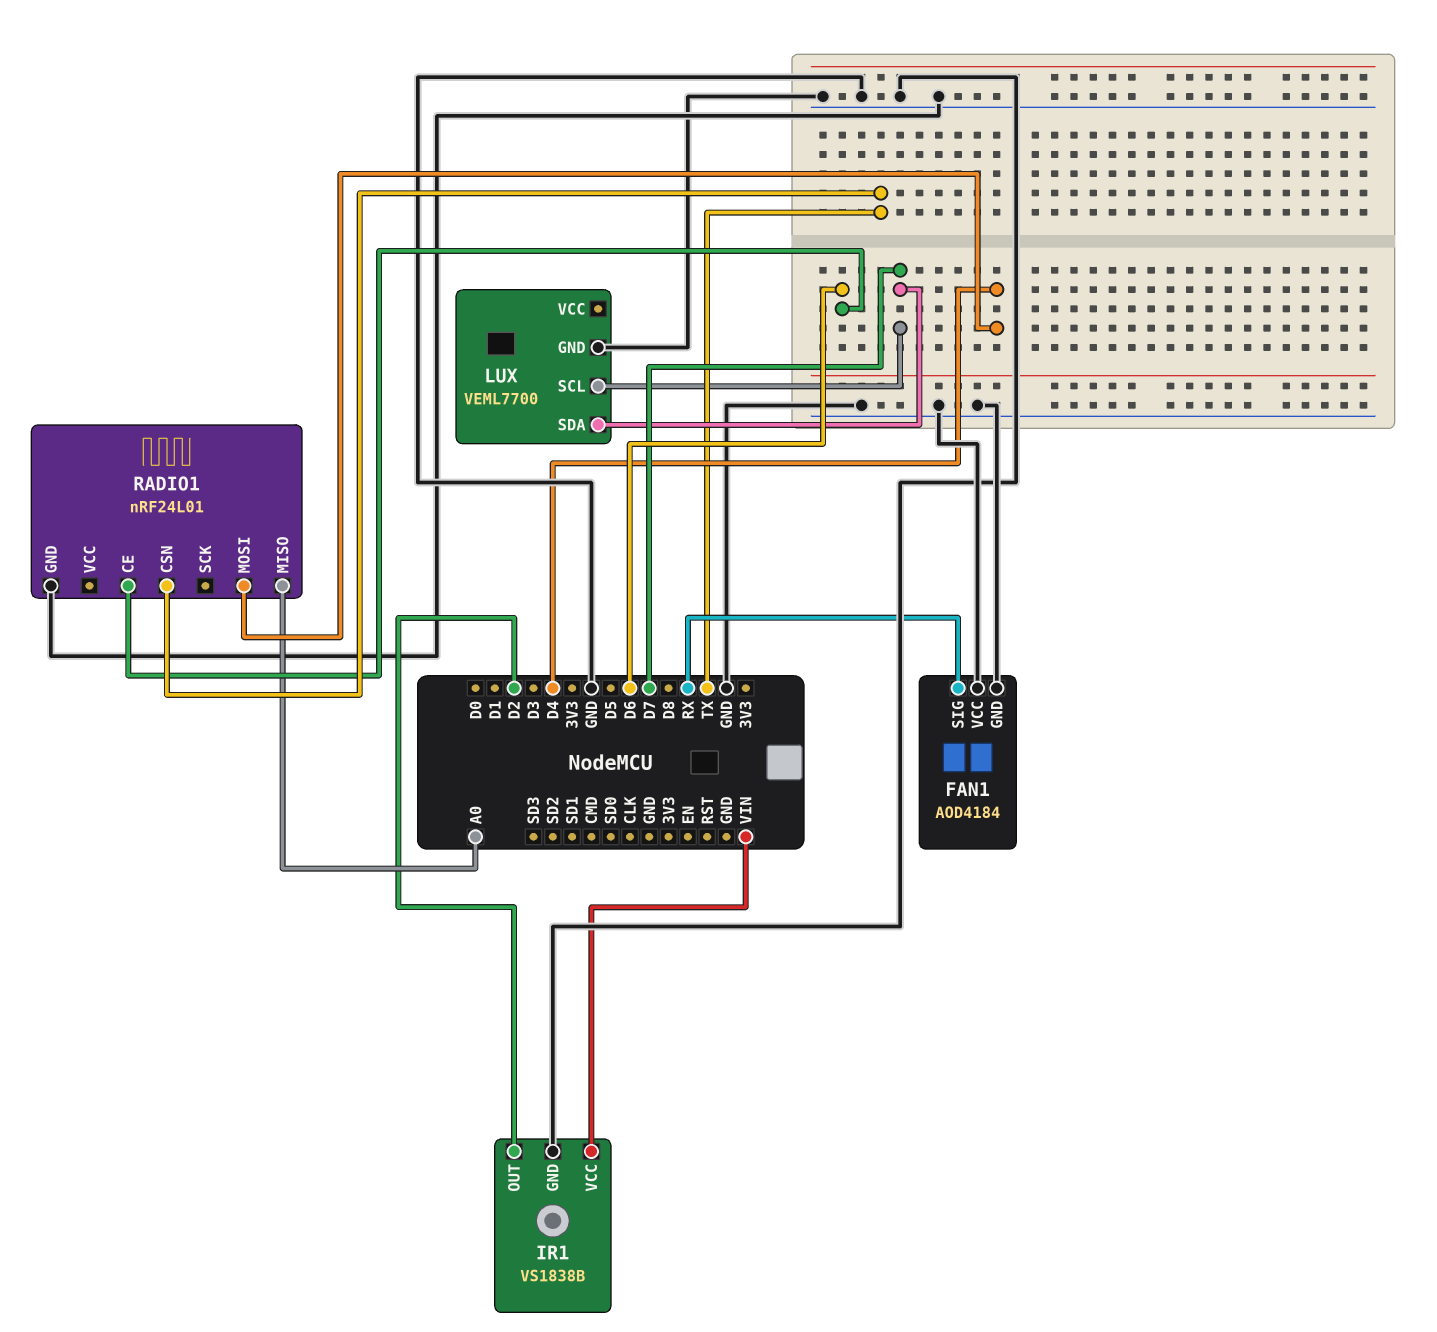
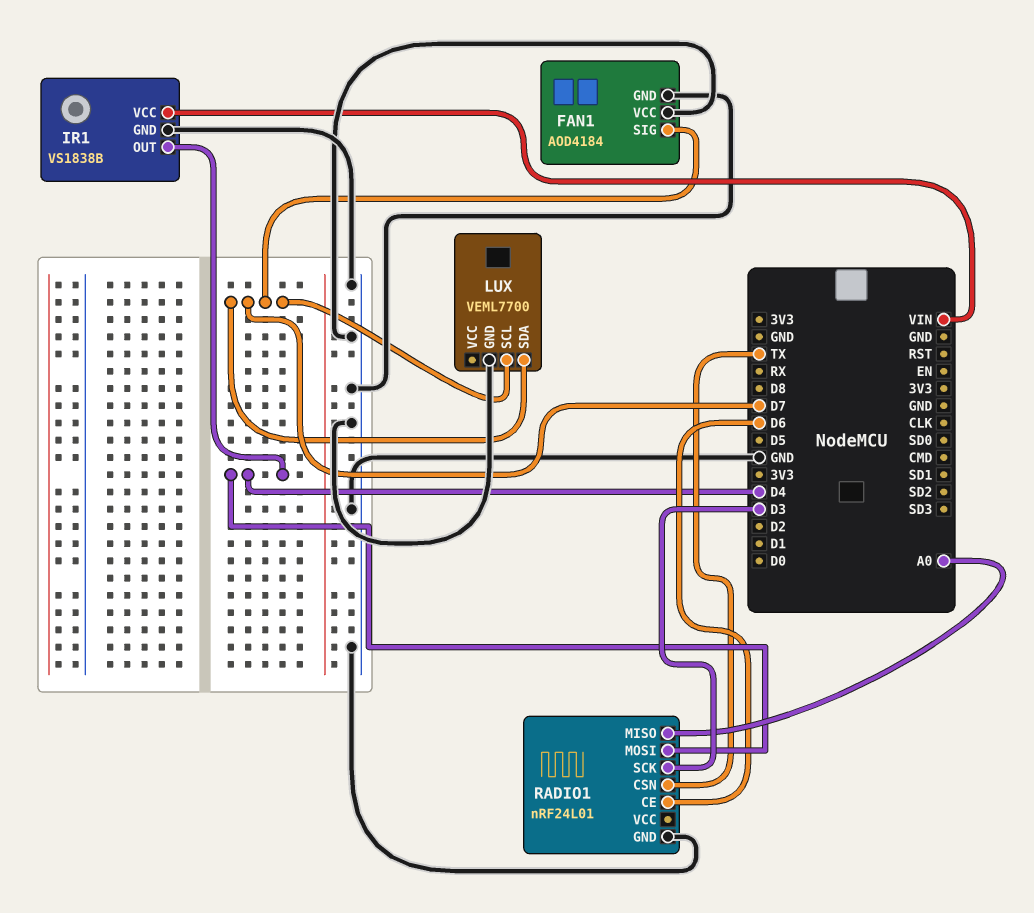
FAN1 pin SIG: RX -> D7
IR1 pin OUT: D2 -> D4
RADIO1 pin SCK: none -> D3

